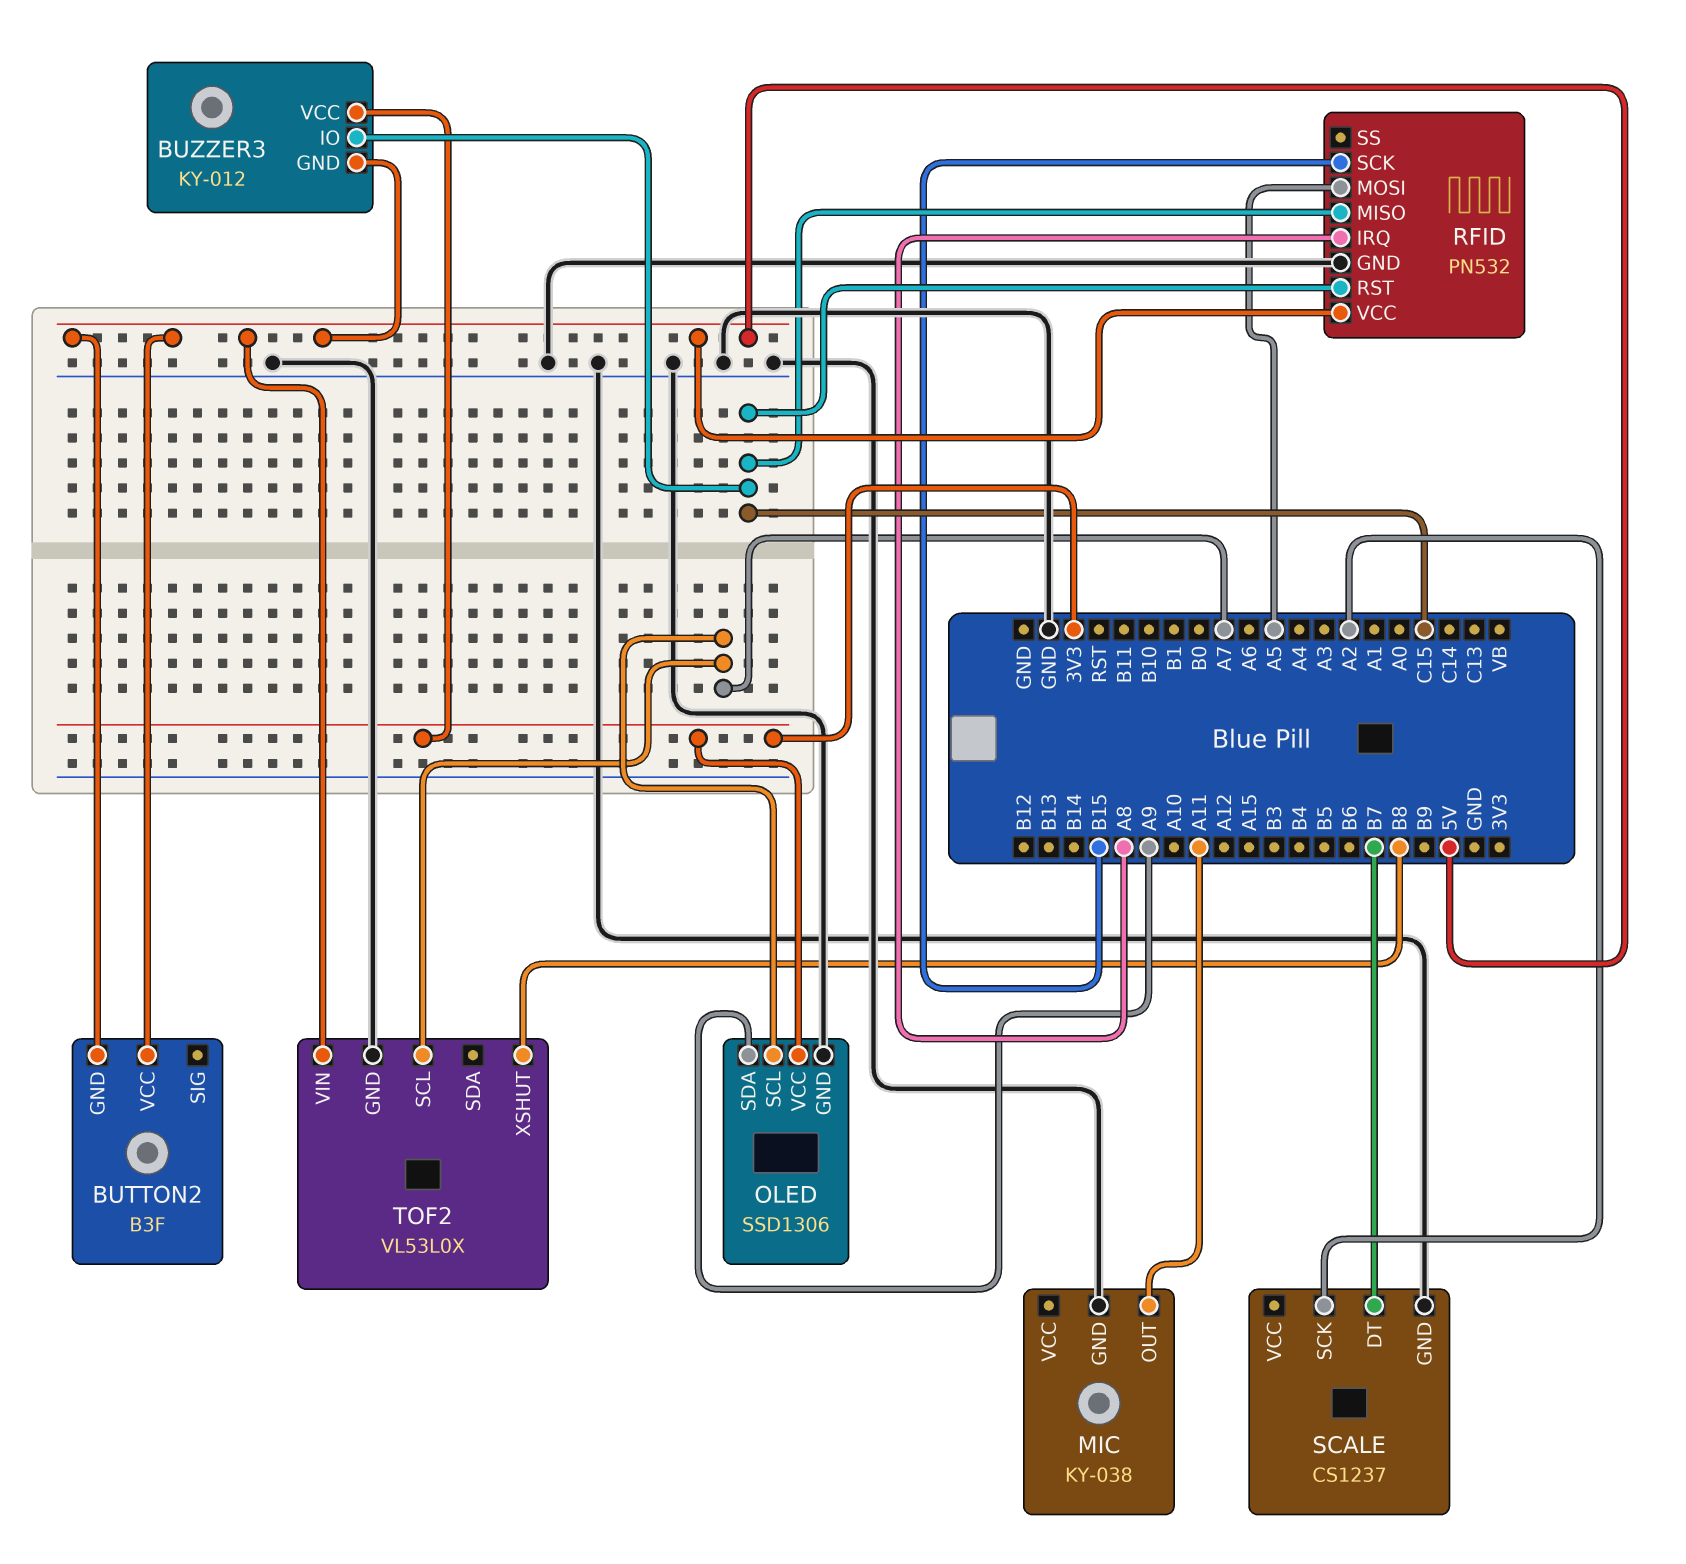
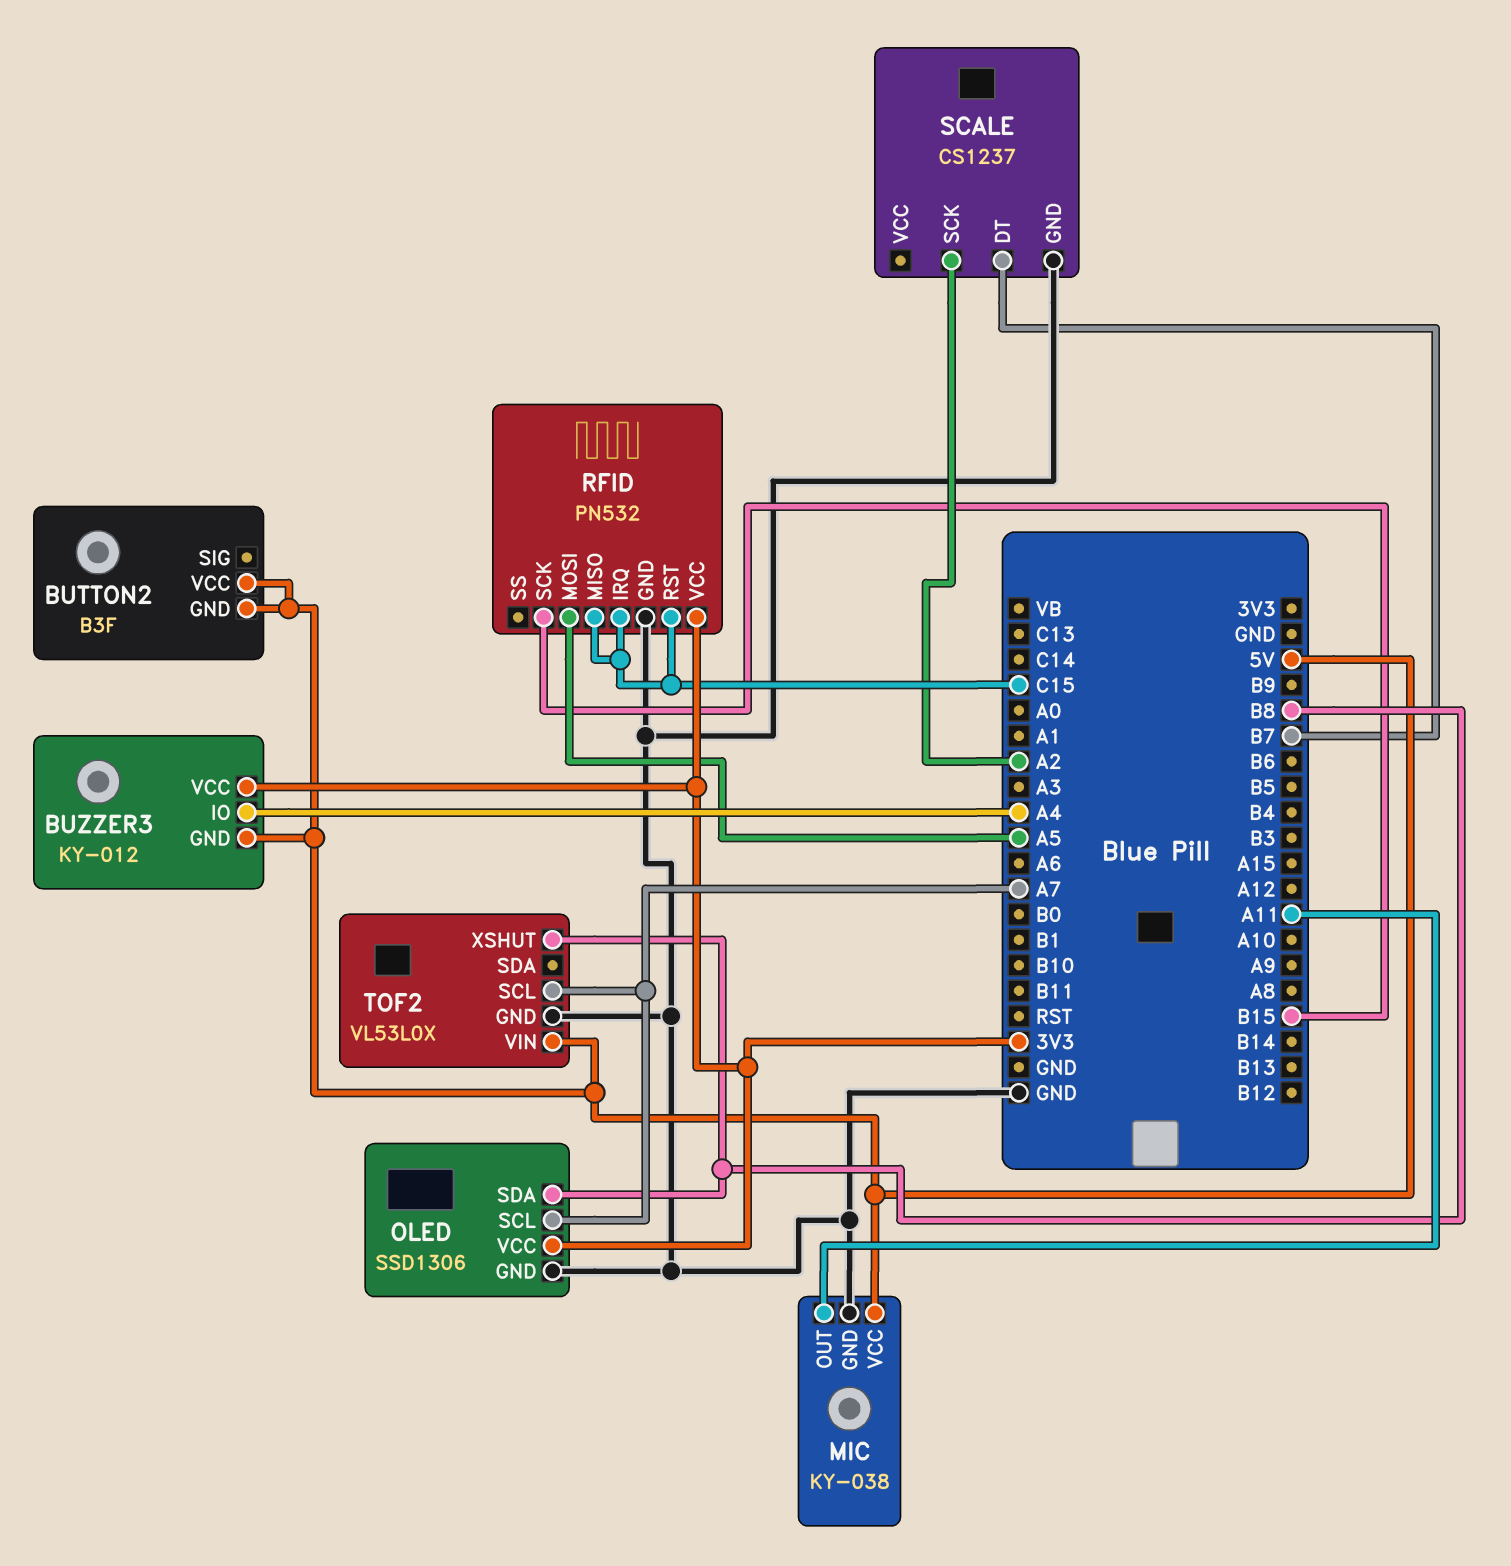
BUZZER3 pin IO: C15 -> A4
MIC pin VCC: none -> 5V
OLED pin SDA: A9 -> B8
RFID pin IRQ: A8 -> C15
RFID pin VCC: 5V -> 3V3

